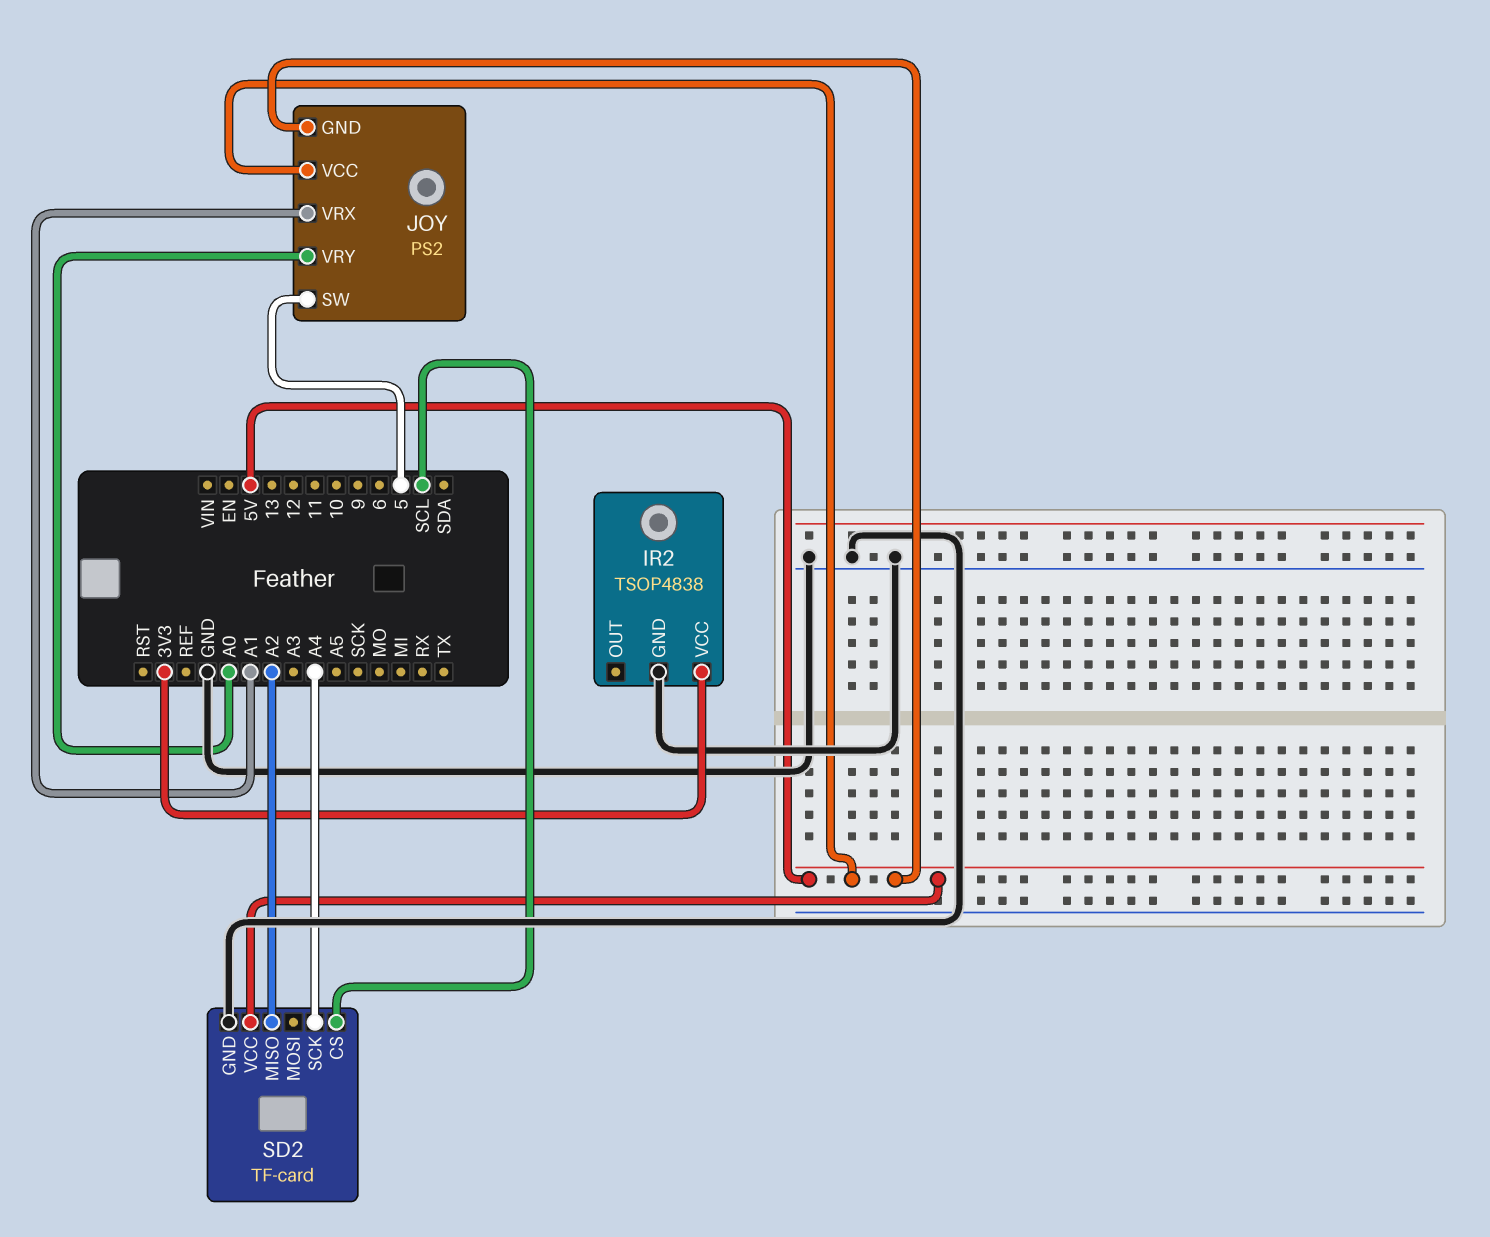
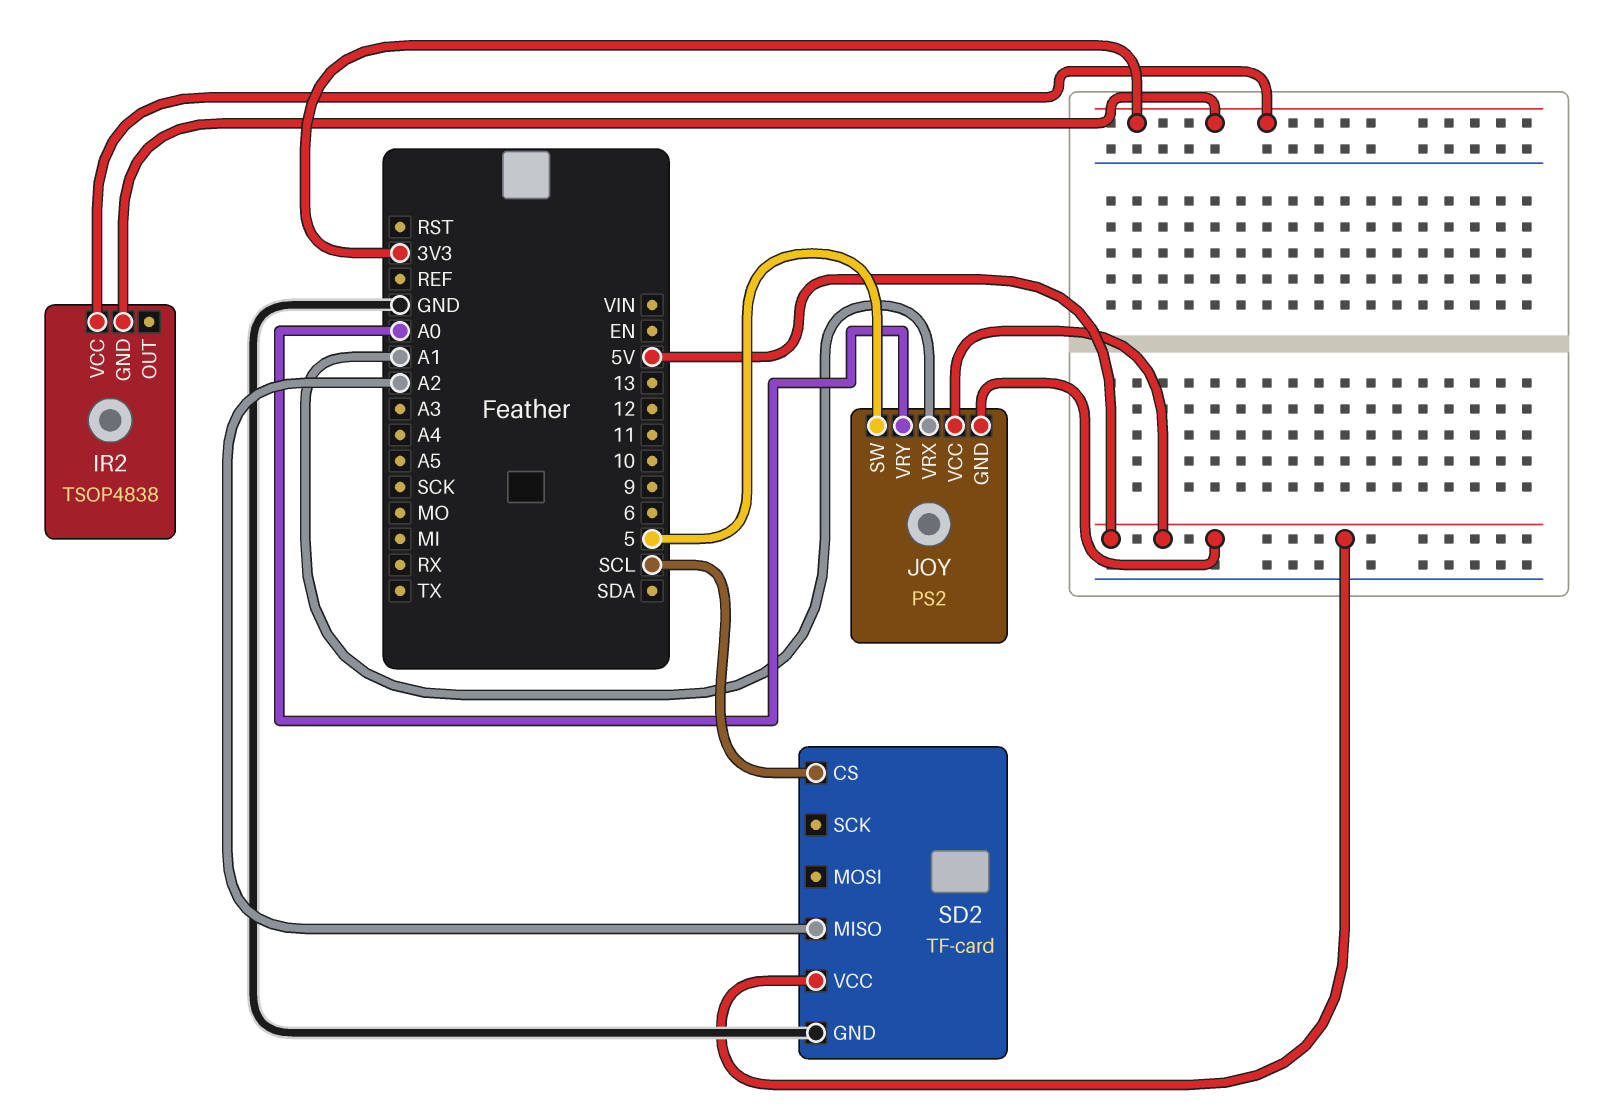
IR2 pin GND: GND -> 3V3
SD2 pin SCK: A4 -> none

